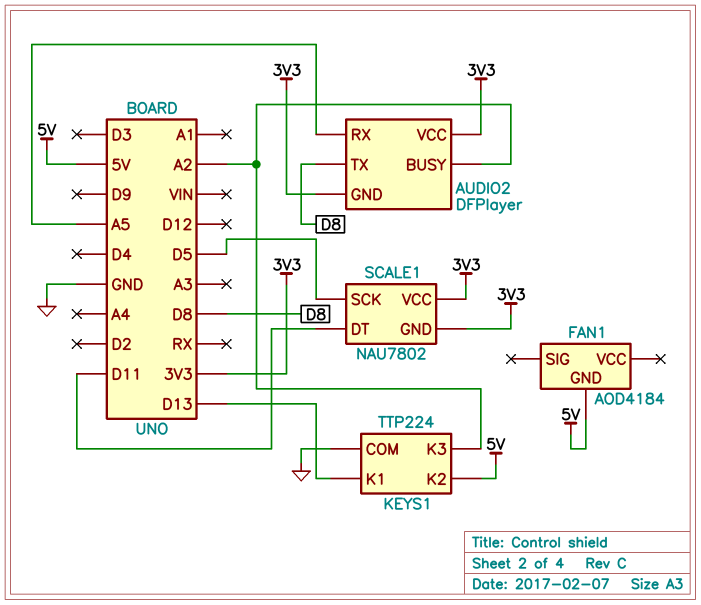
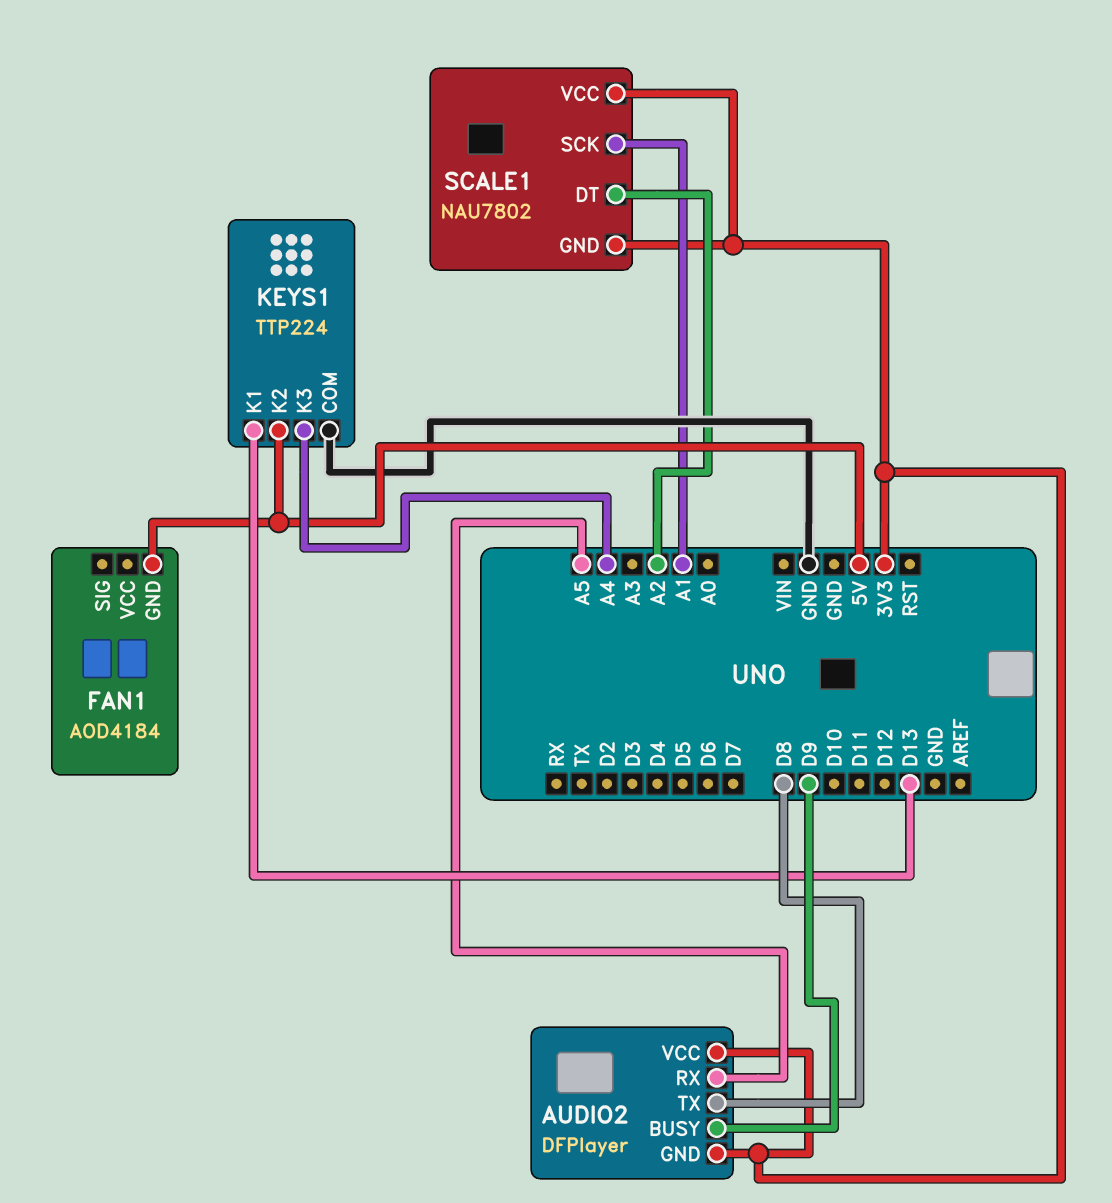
AUDIO2 pin BUSY: A2 -> D9
KEYS1 pin K3: A2 -> A4
SCALE1 pin DT: D11 -> A2
SCALE1 pin SCK: D5 -> A1

